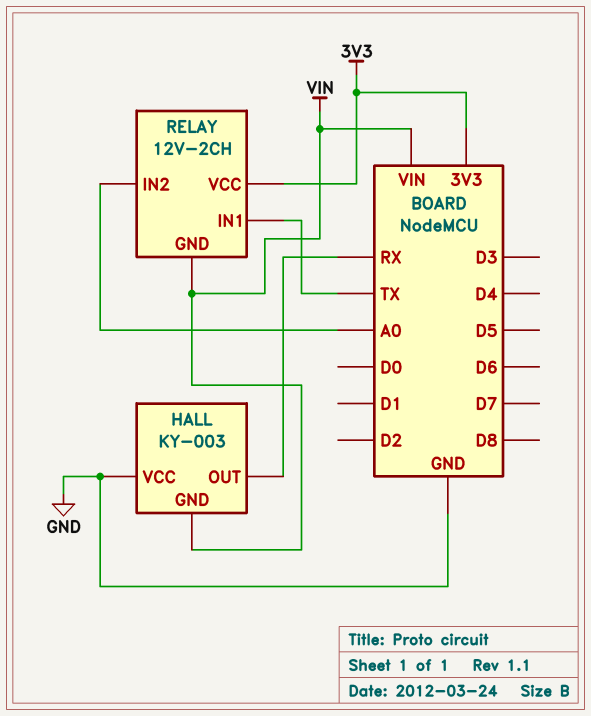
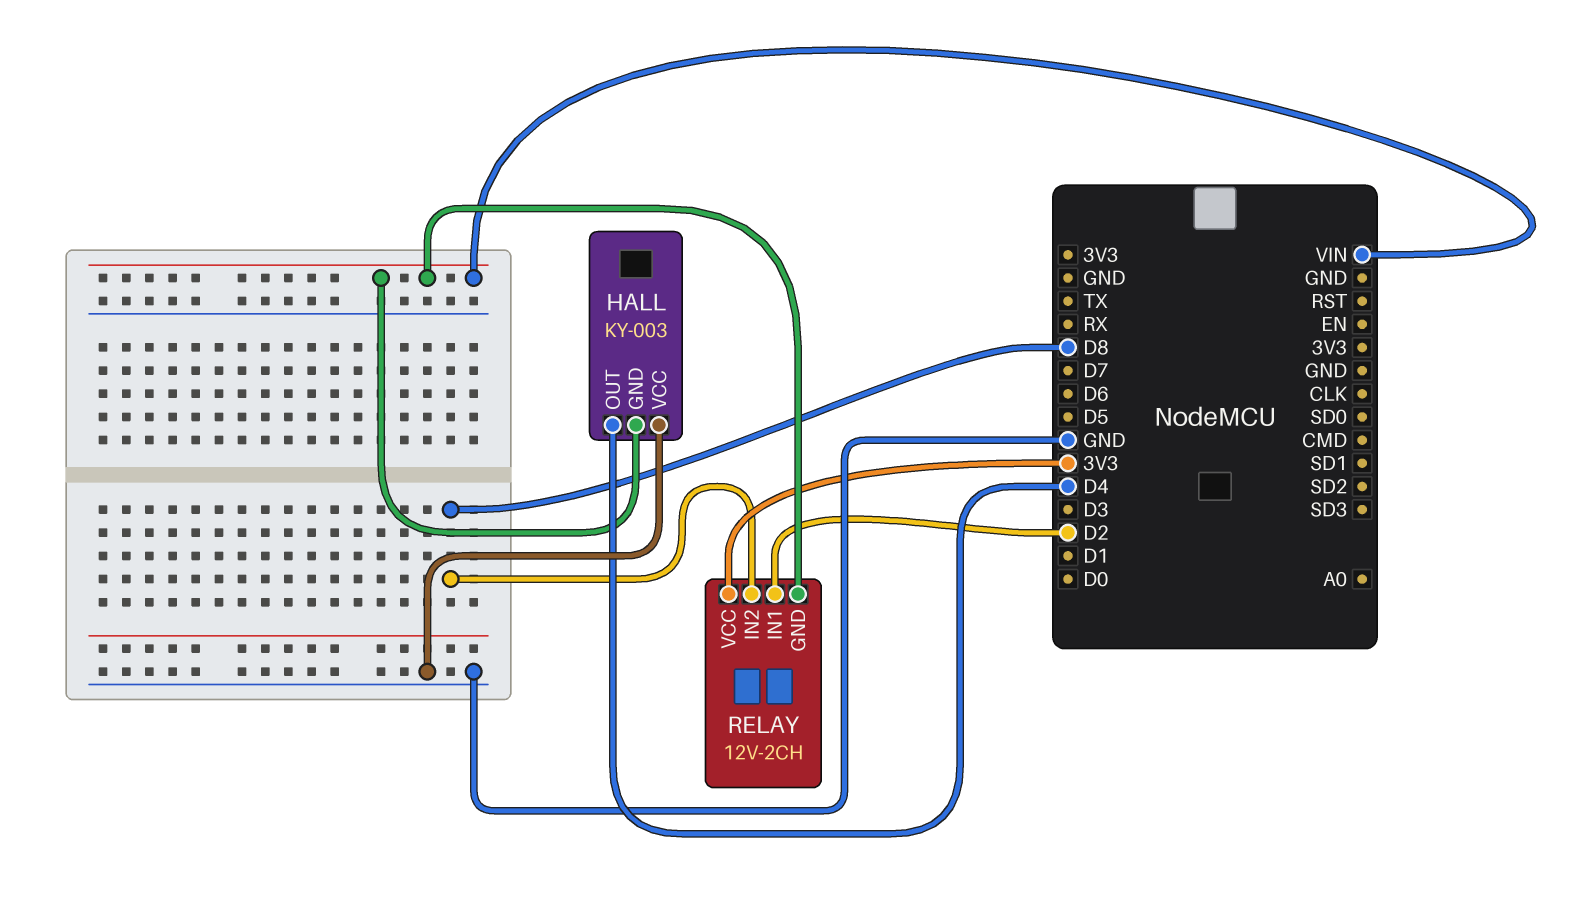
HALL pin OUT: RX -> D4
RELAY pin IN1: TX -> D2
RELAY pin IN2: A0 -> D8

